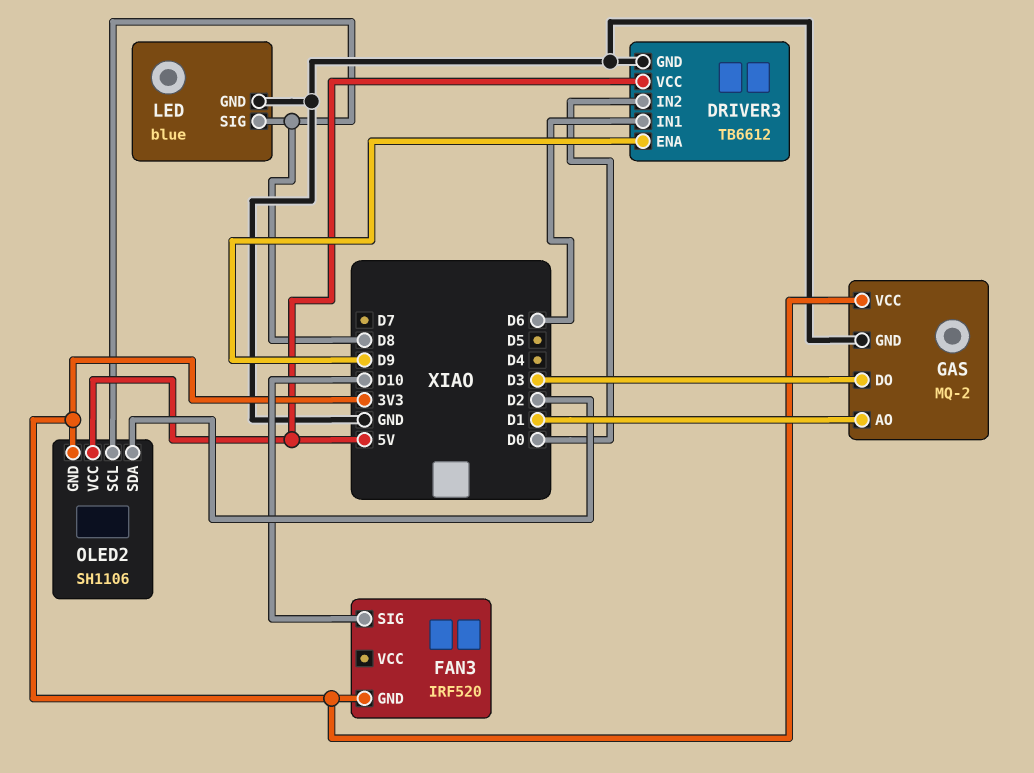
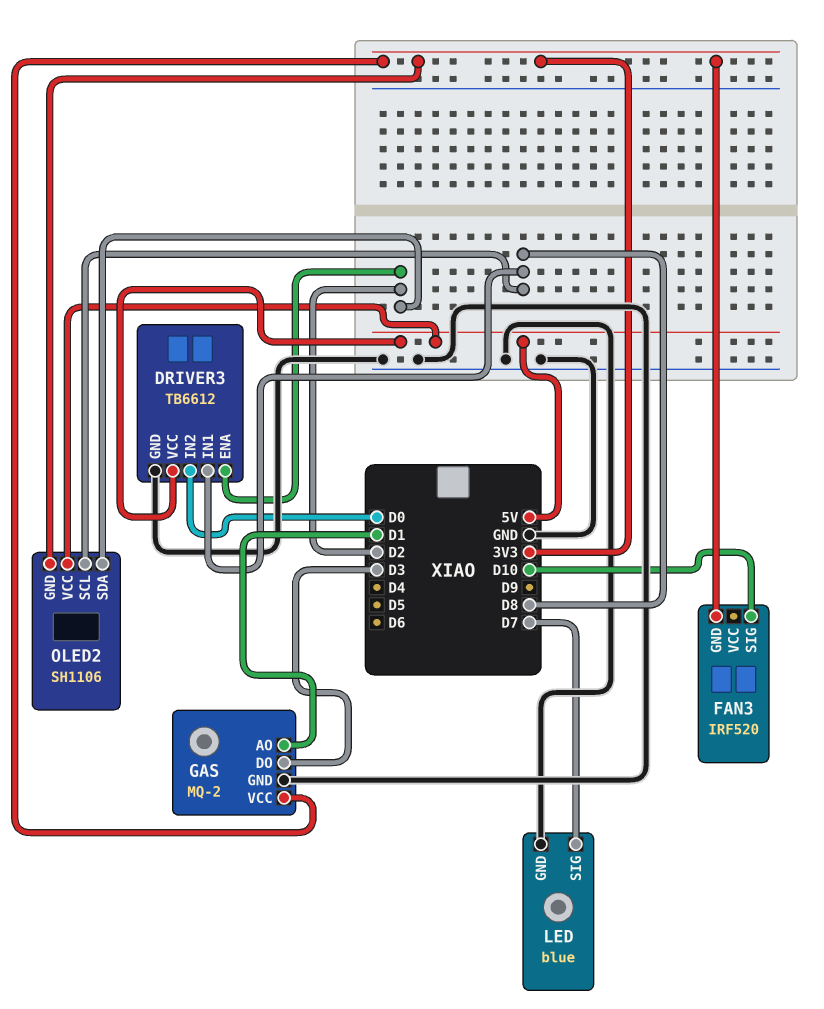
DRIVER3 pin ENA: D9 -> D2
DRIVER3 pin IN1: D6 -> D8
LED pin SIG: D8 -> D7

